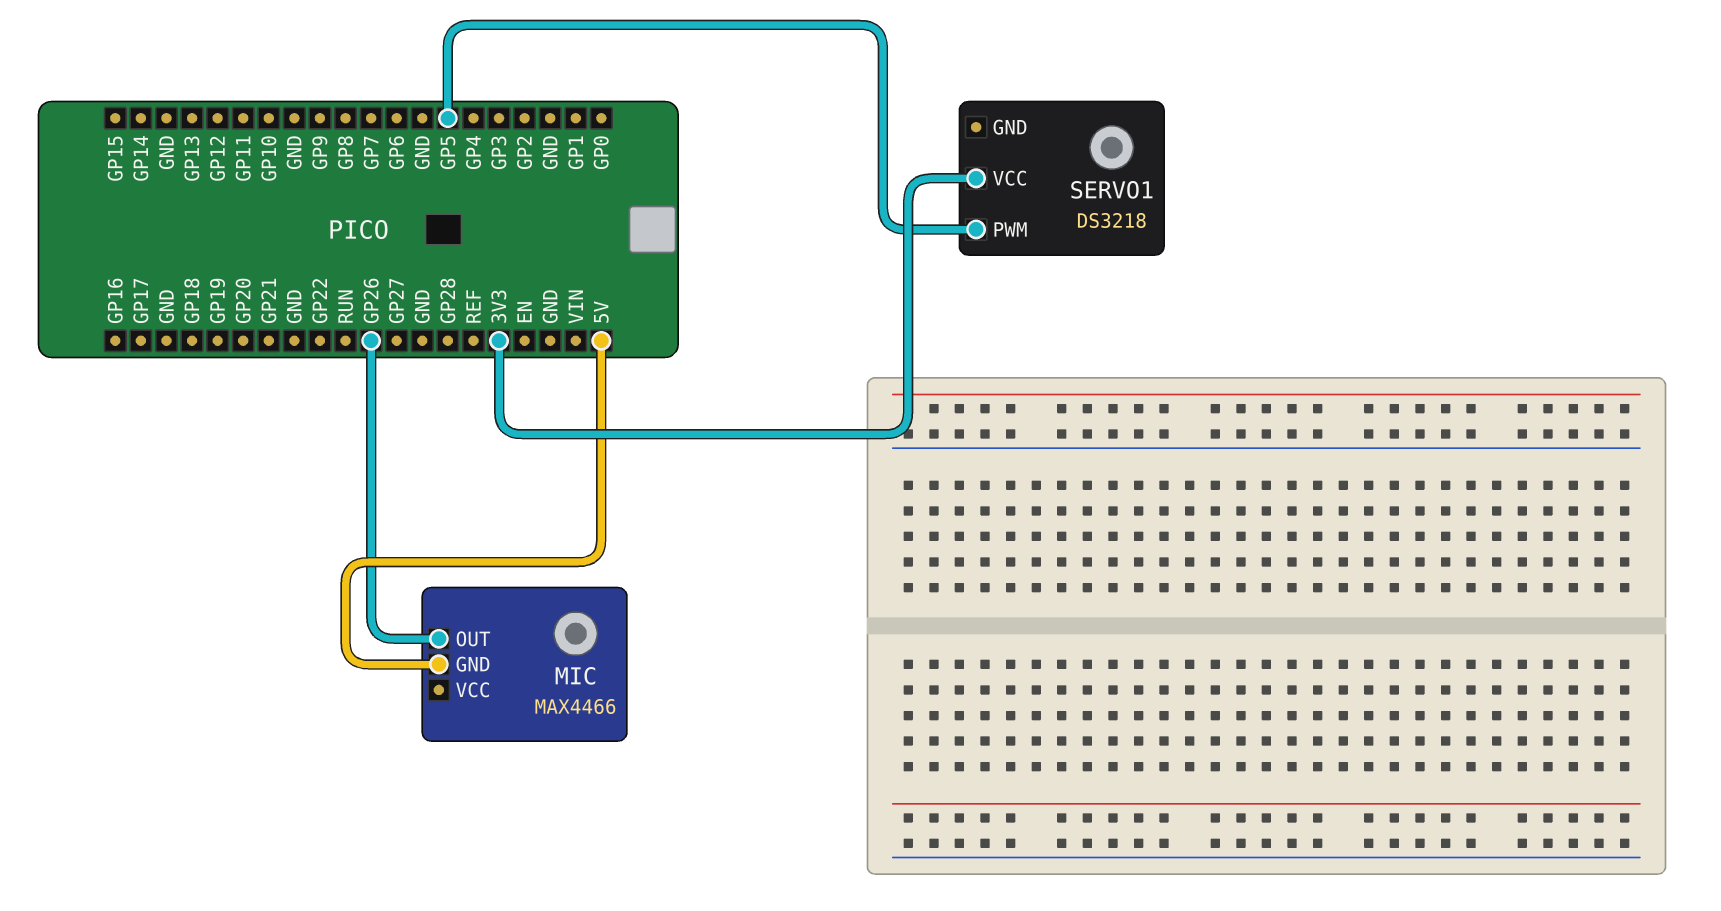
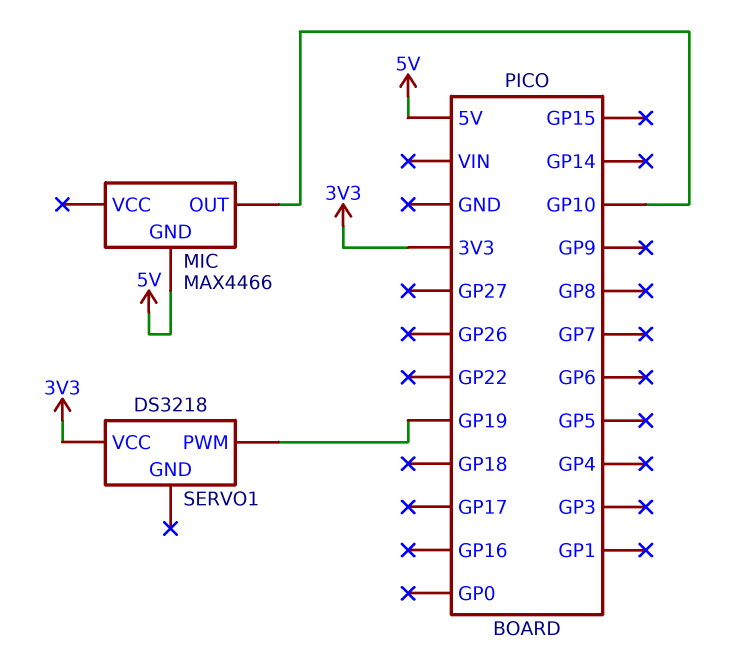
MIC pin OUT: GP26 -> GP10
SERVO1 pin PWM: GP5 -> GP19

